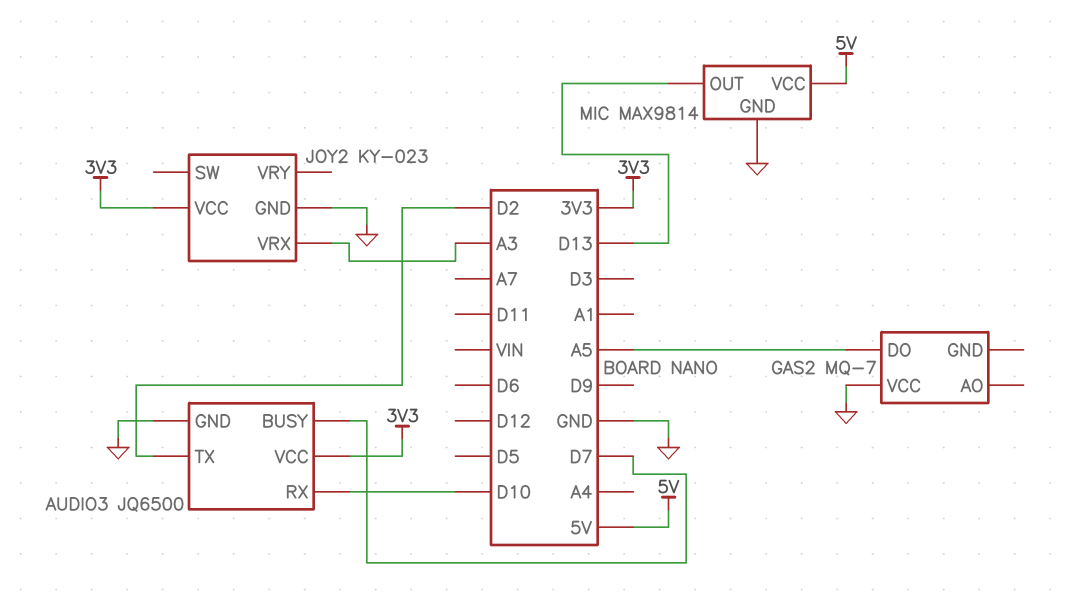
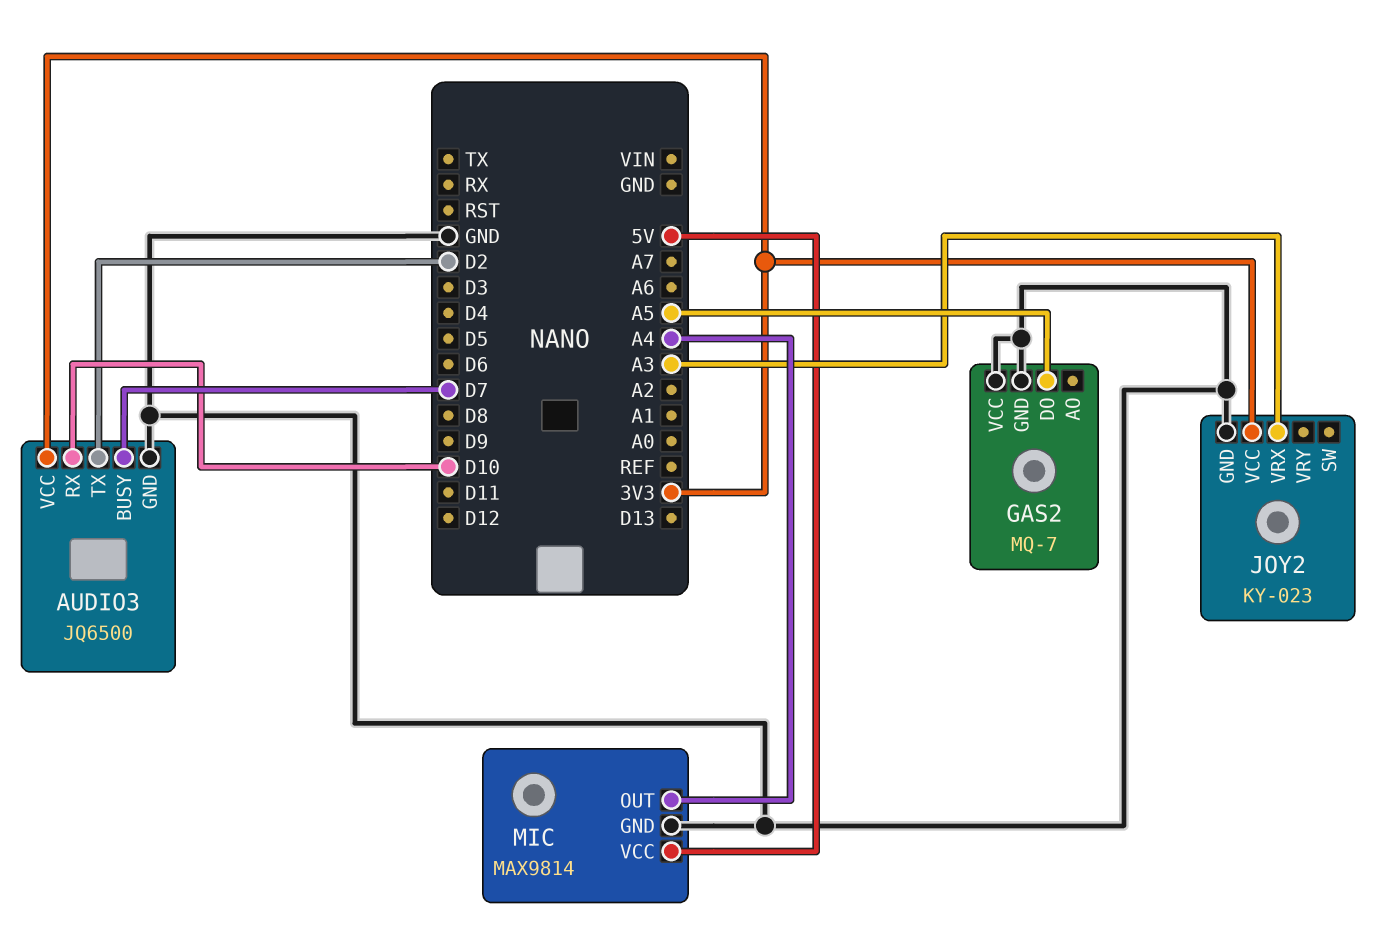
GAS2 pin GND: none -> GND
MIC pin OUT: D13 -> A4

